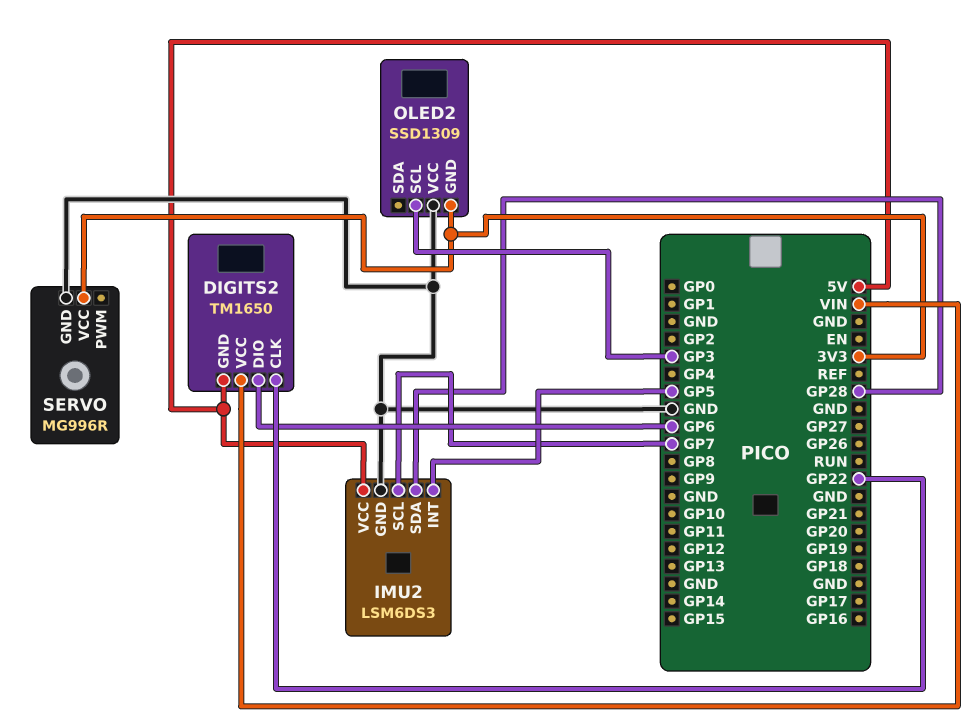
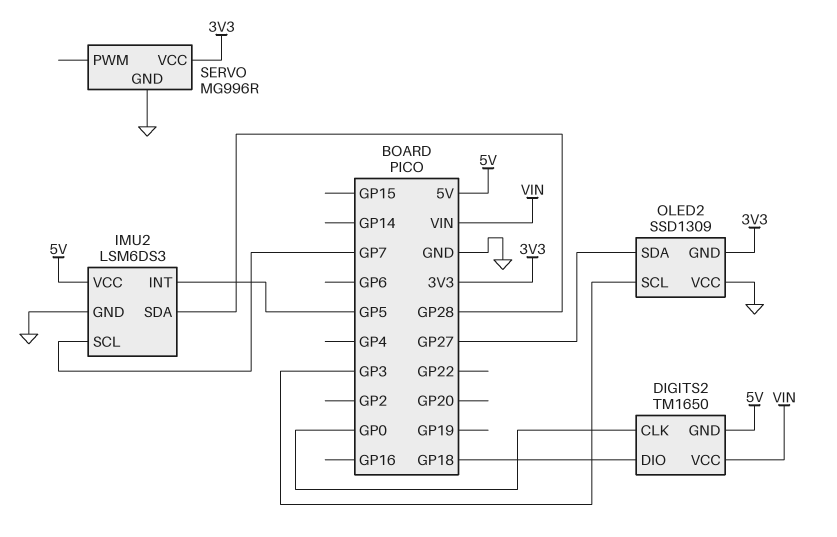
DIGITS2 pin CLK: GP22 -> GP0
DIGITS2 pin DIO: GP6 -> GP18
OLED2 pin SDA: none -> GP27

